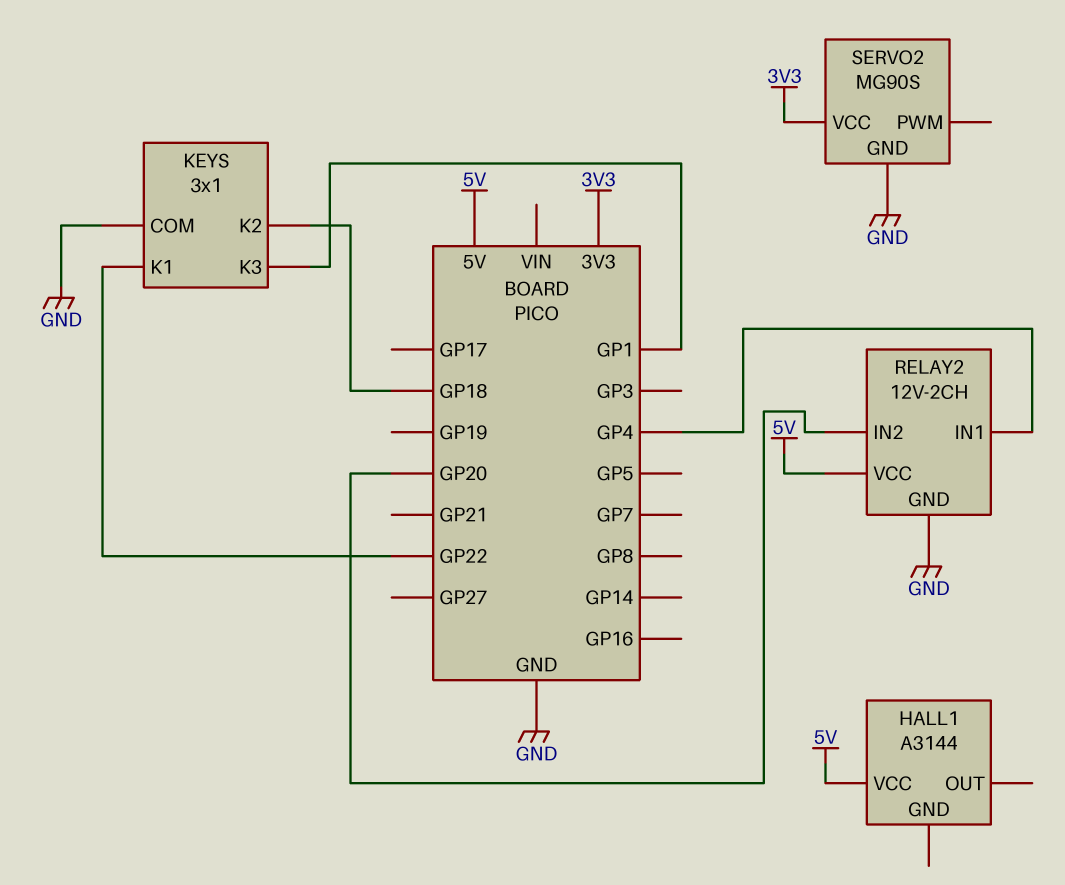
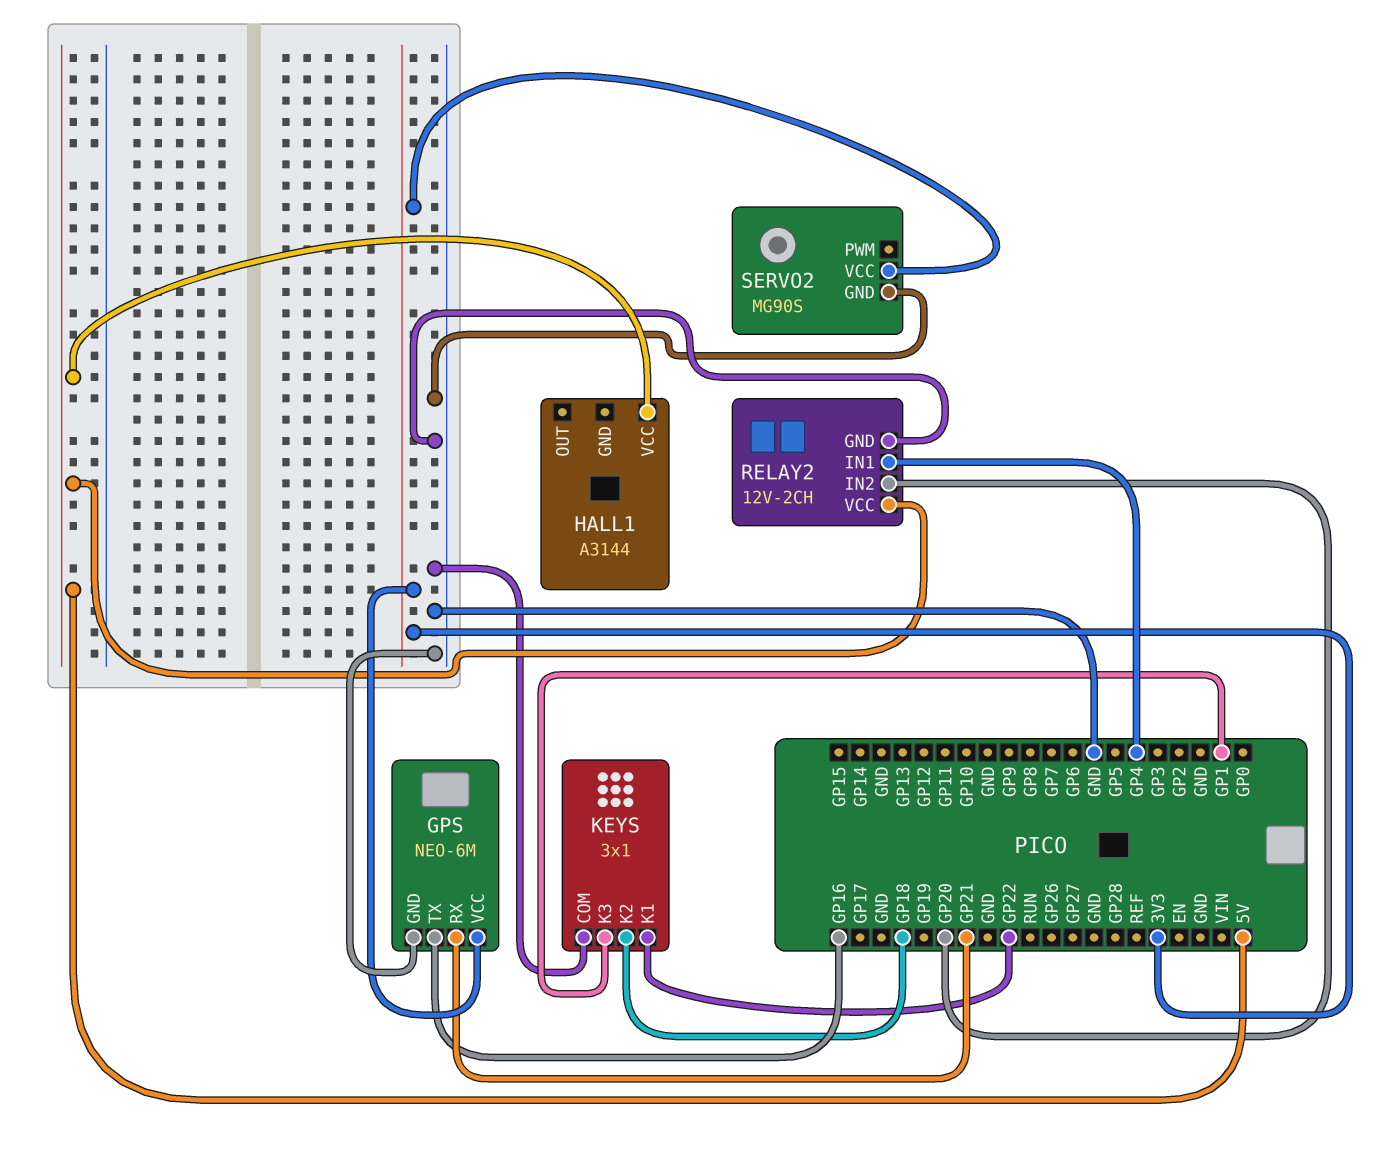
GPS: none -> NEO-6M
GPS pin GND: none -> GND
GPS pin RX: none -> GP21
GPS pin TX: none -> GP16
GPS pin VCC: none -> 3V3

